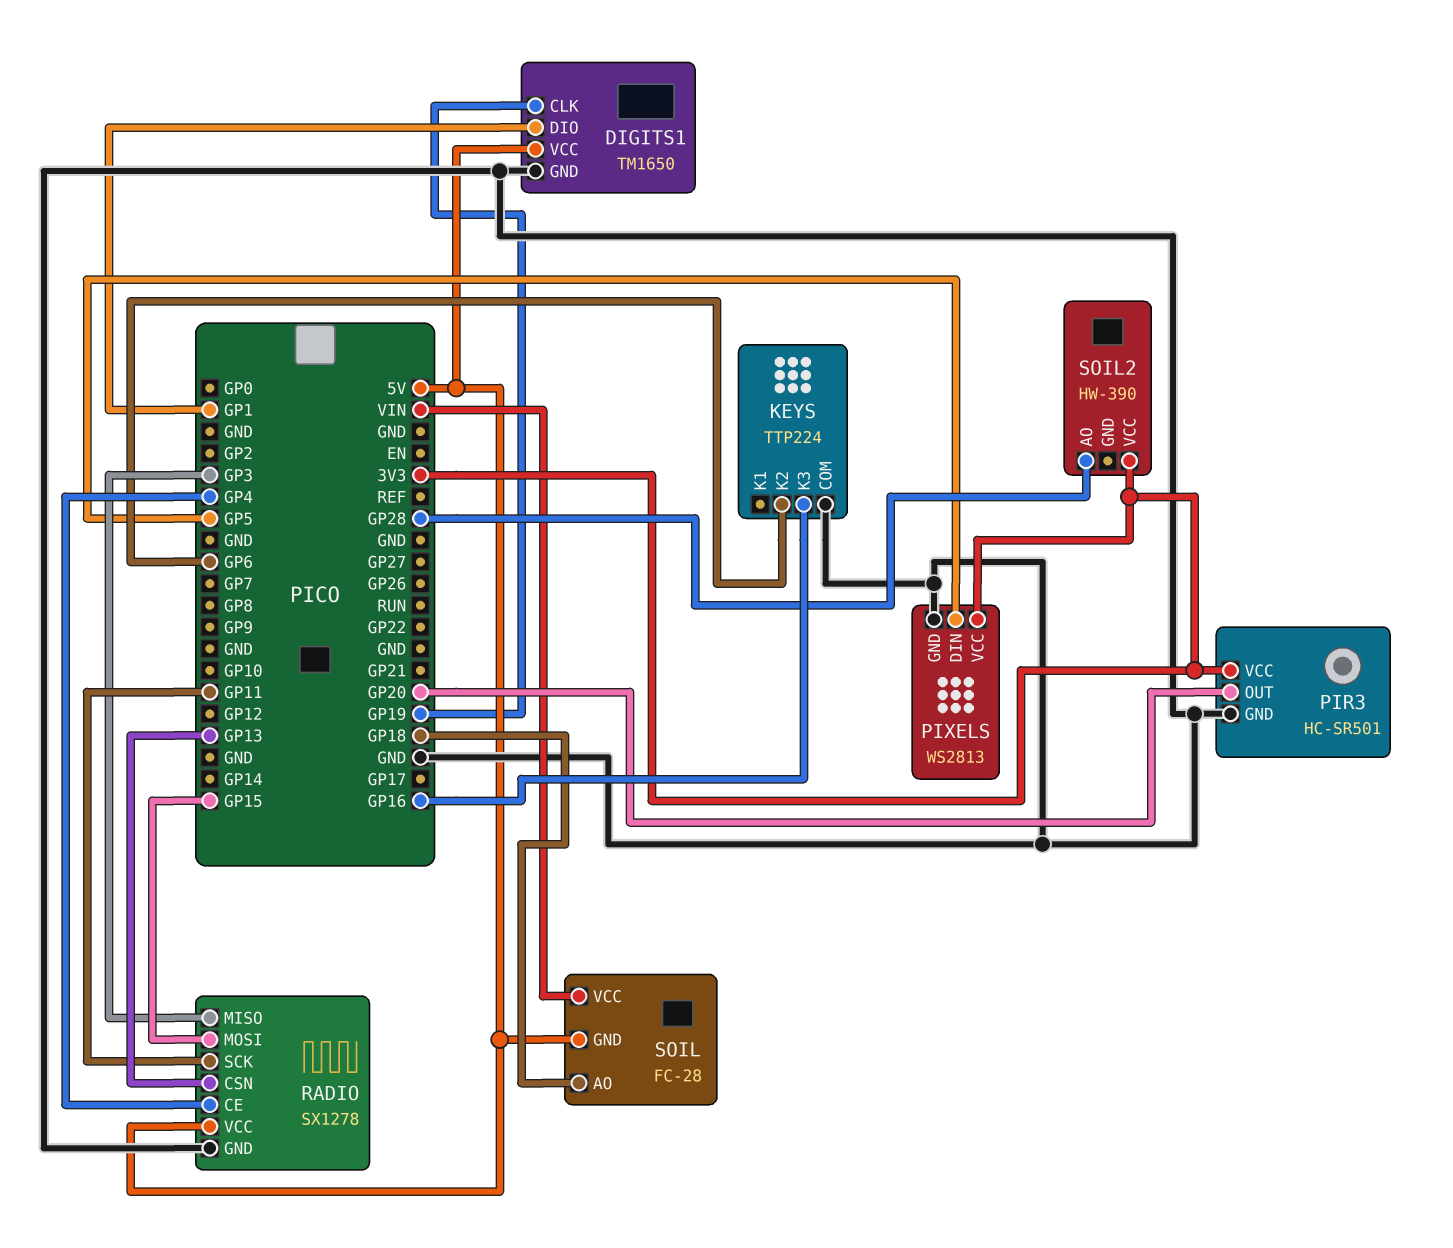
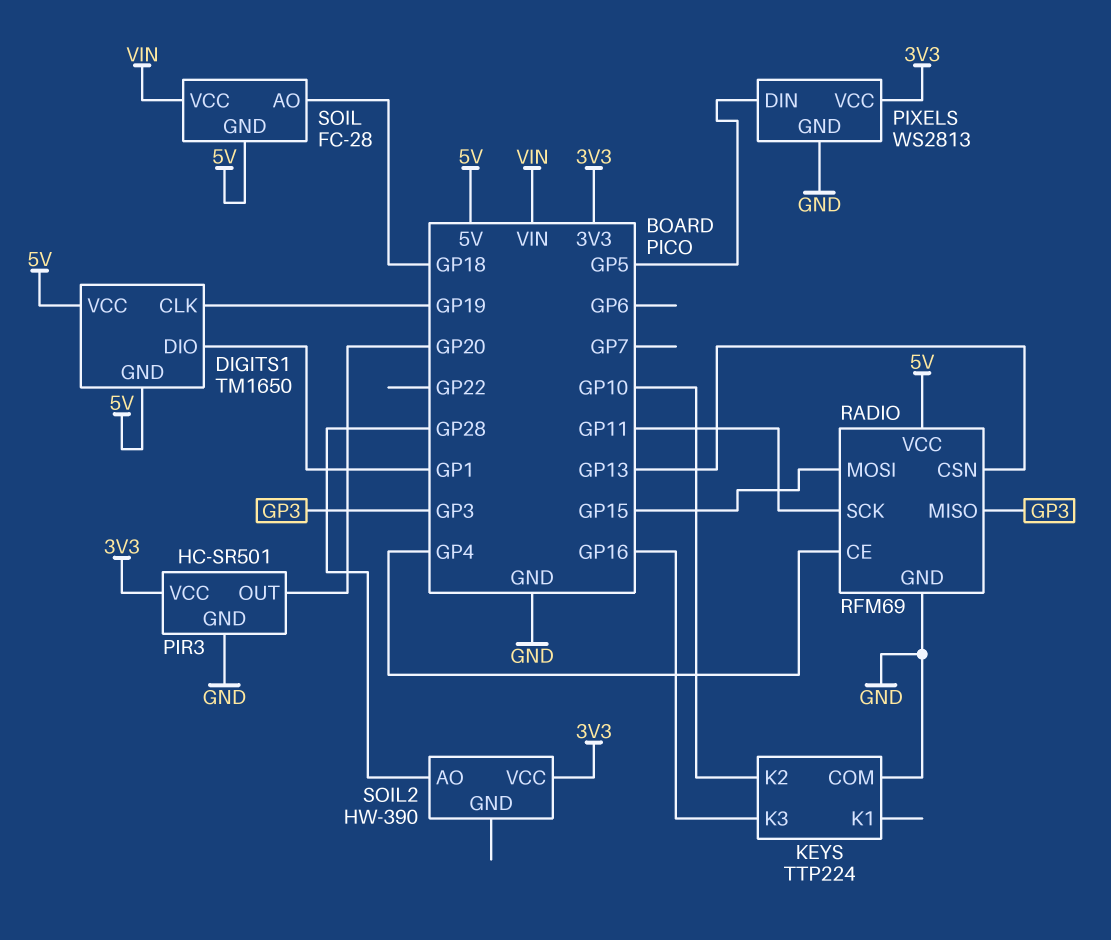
DIGITS1 pin GND: GND -> 5V
KEYS pin K2: GP6 -> GP10
RADIO: SX1278 -> RFM69

